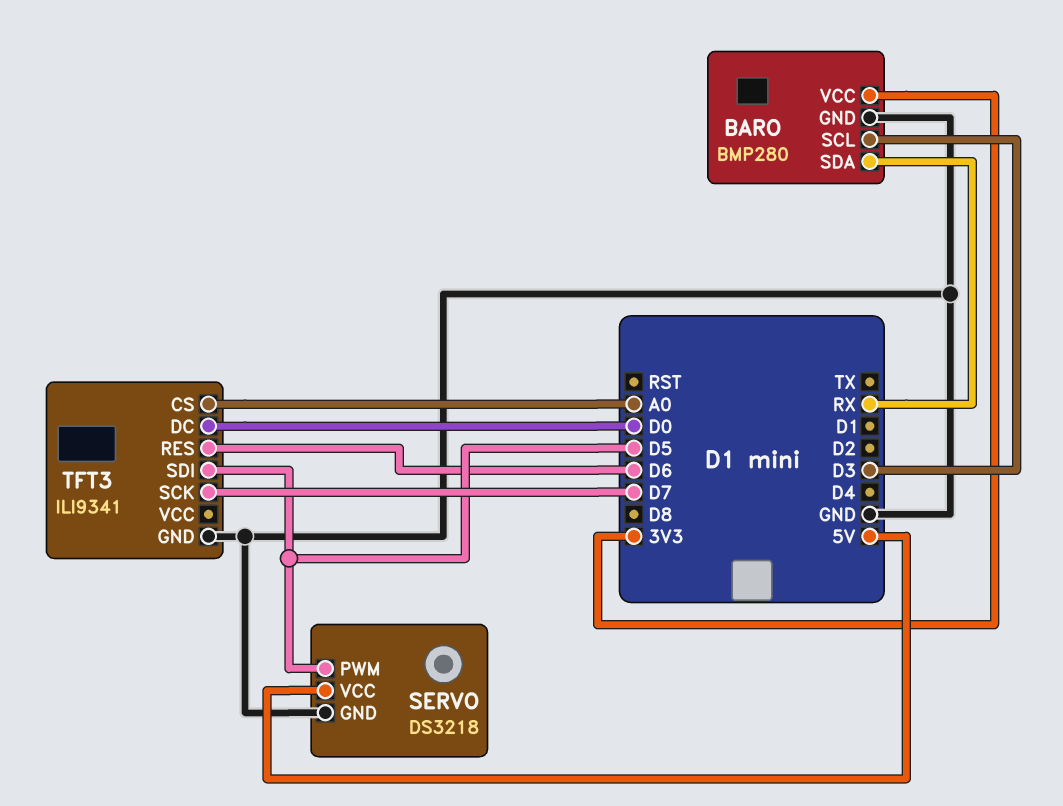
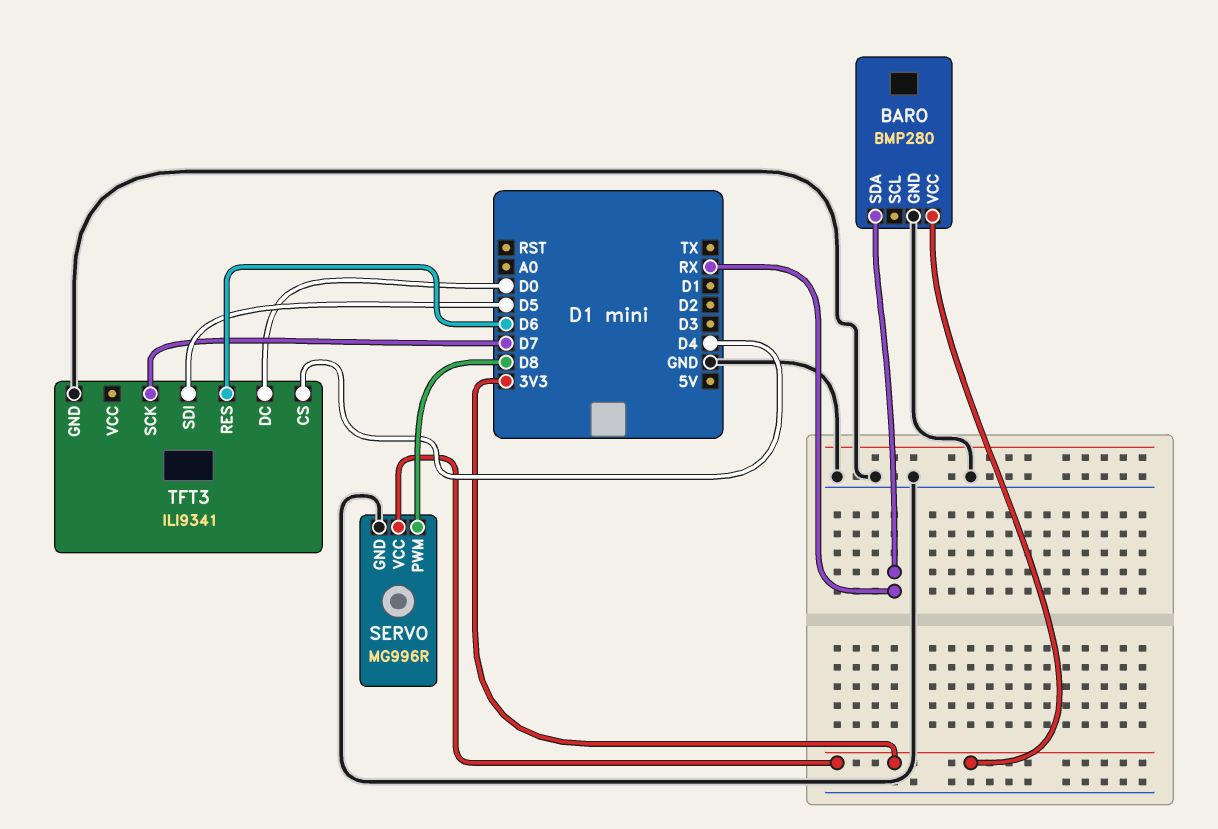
BARO pin SCL: D3 -> none
SERVO: DS3218 -> MG996R
SERVO pin PWM: D5 -> D8
SERVO pin VCC: 5V -> 3V3
TFT3 pin CS: A0 -> D4

